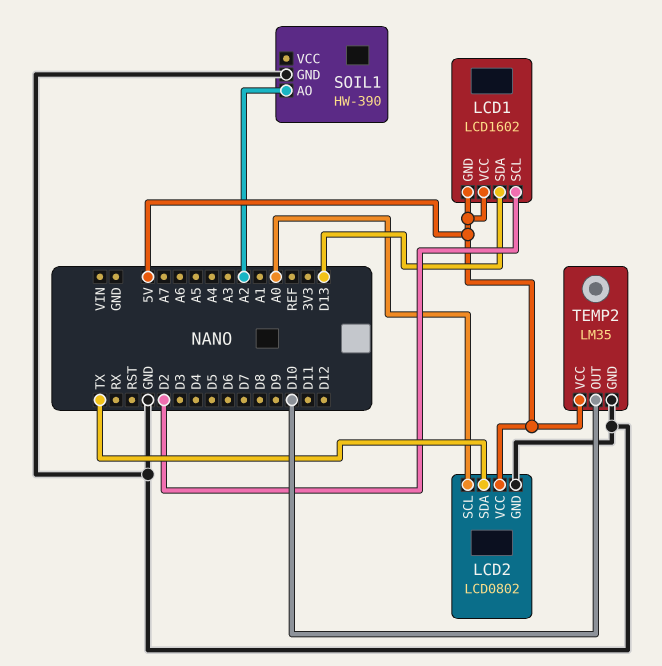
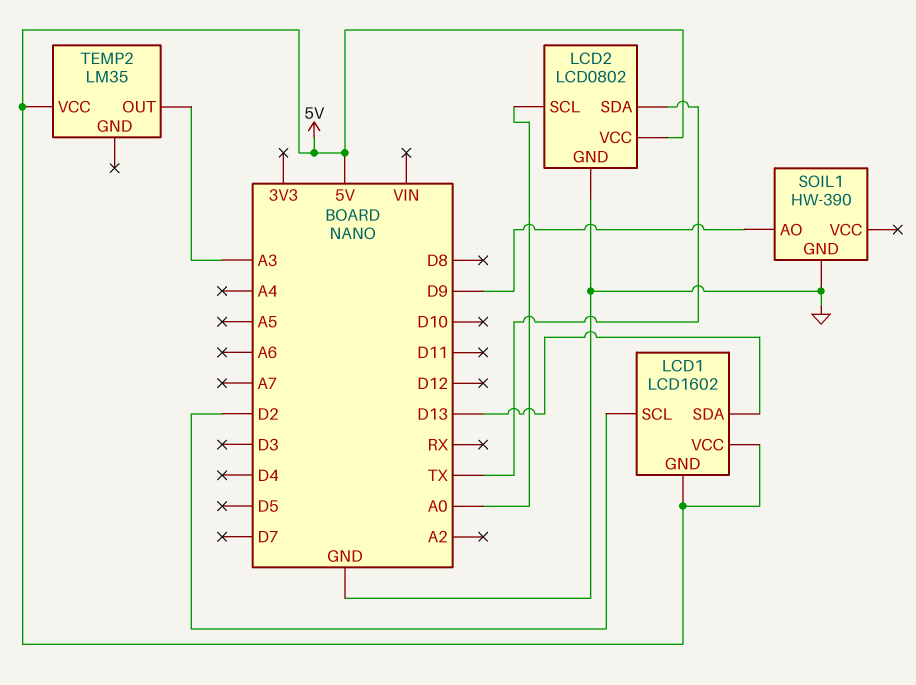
SOIL1 pin AO: A2 -> D9
TEMP2 pin GND: GND -> none
TEMP2 pin OUT: D10 -> A3

